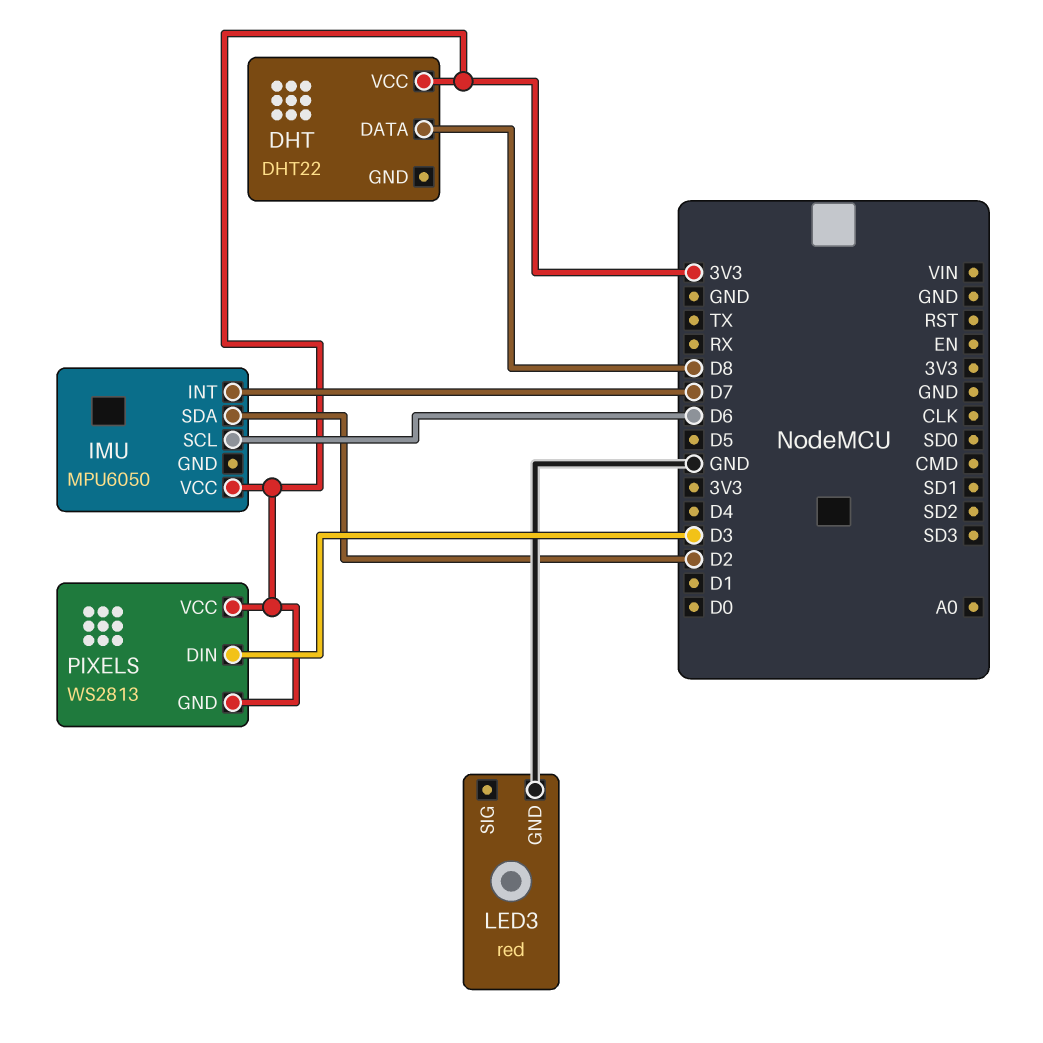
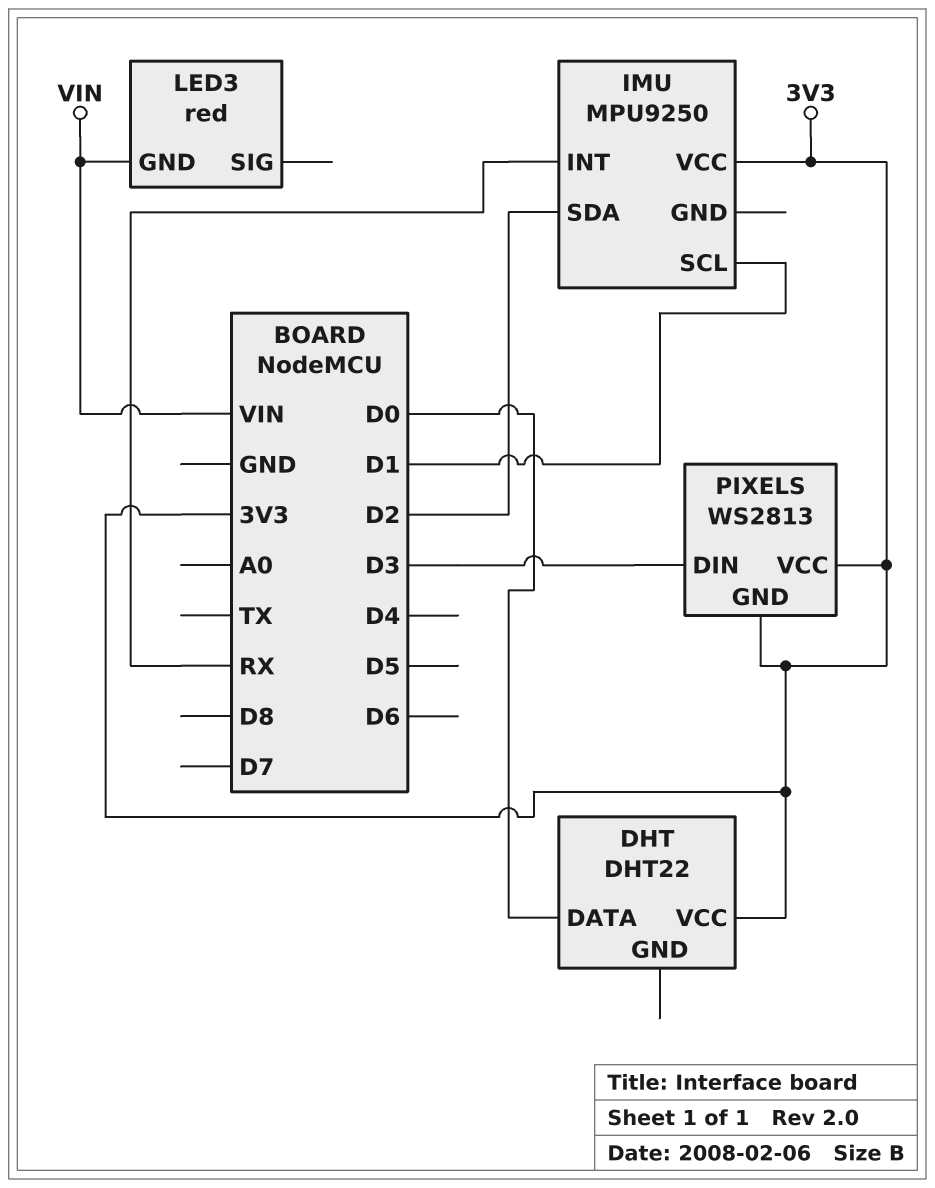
DHT pin DATA: D8 -> D0
IMU: MPU6050 -> MPU9250
IMU pin INT: D7 -> RX
IMU pin SCL: D6 -> D1
LED3 pin GND: GND -> VIN

